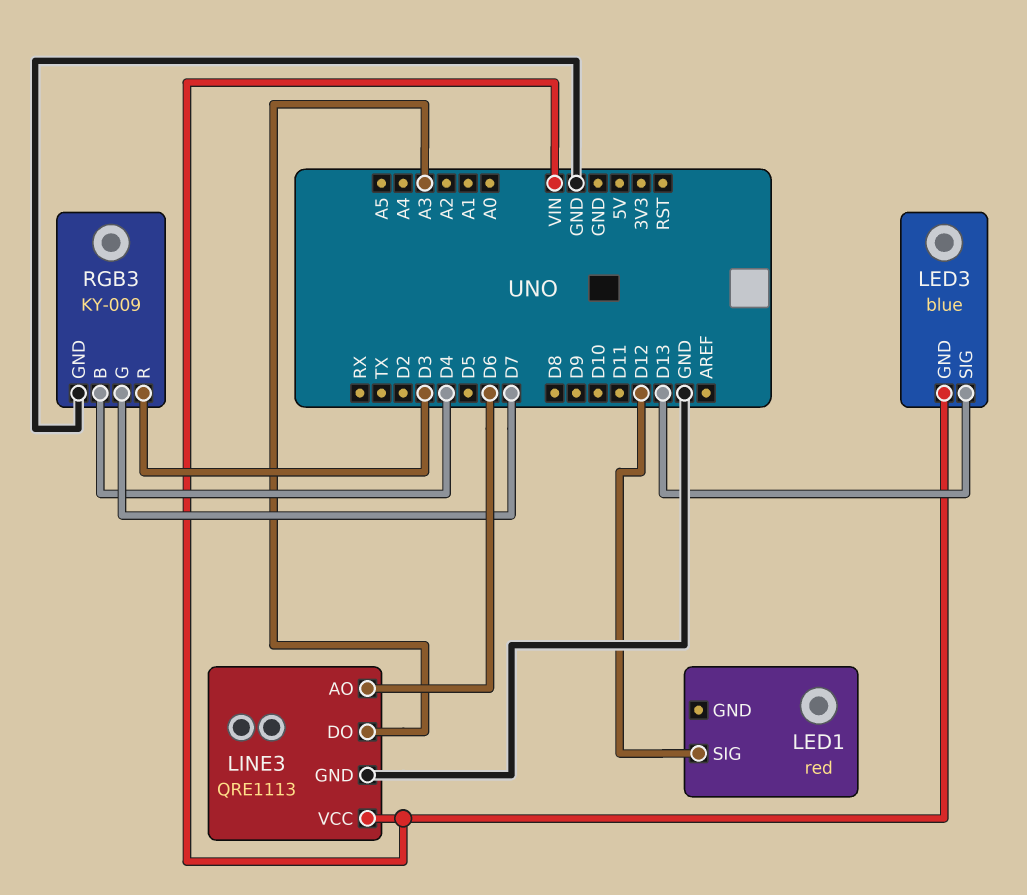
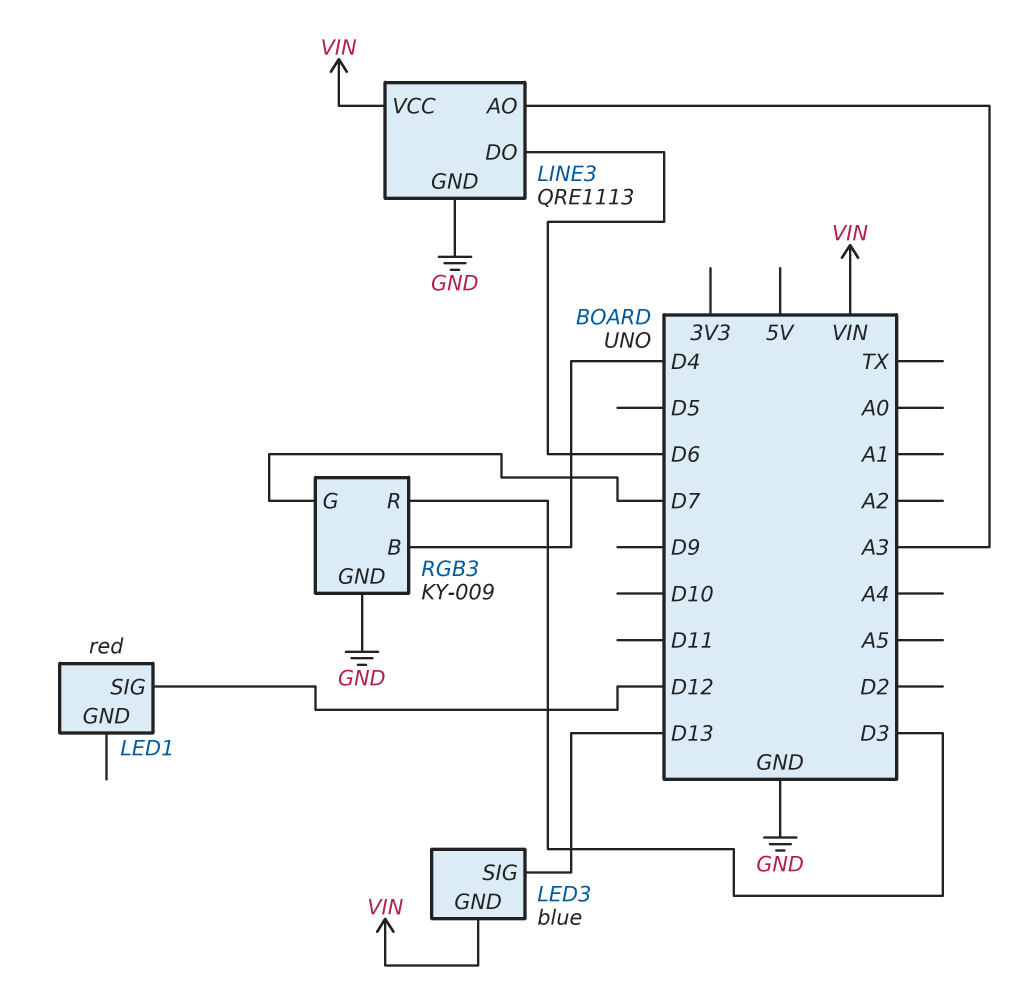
LINE3 pin AO: D6 -> A3
LINE3 pin DO: A3 -> D6

